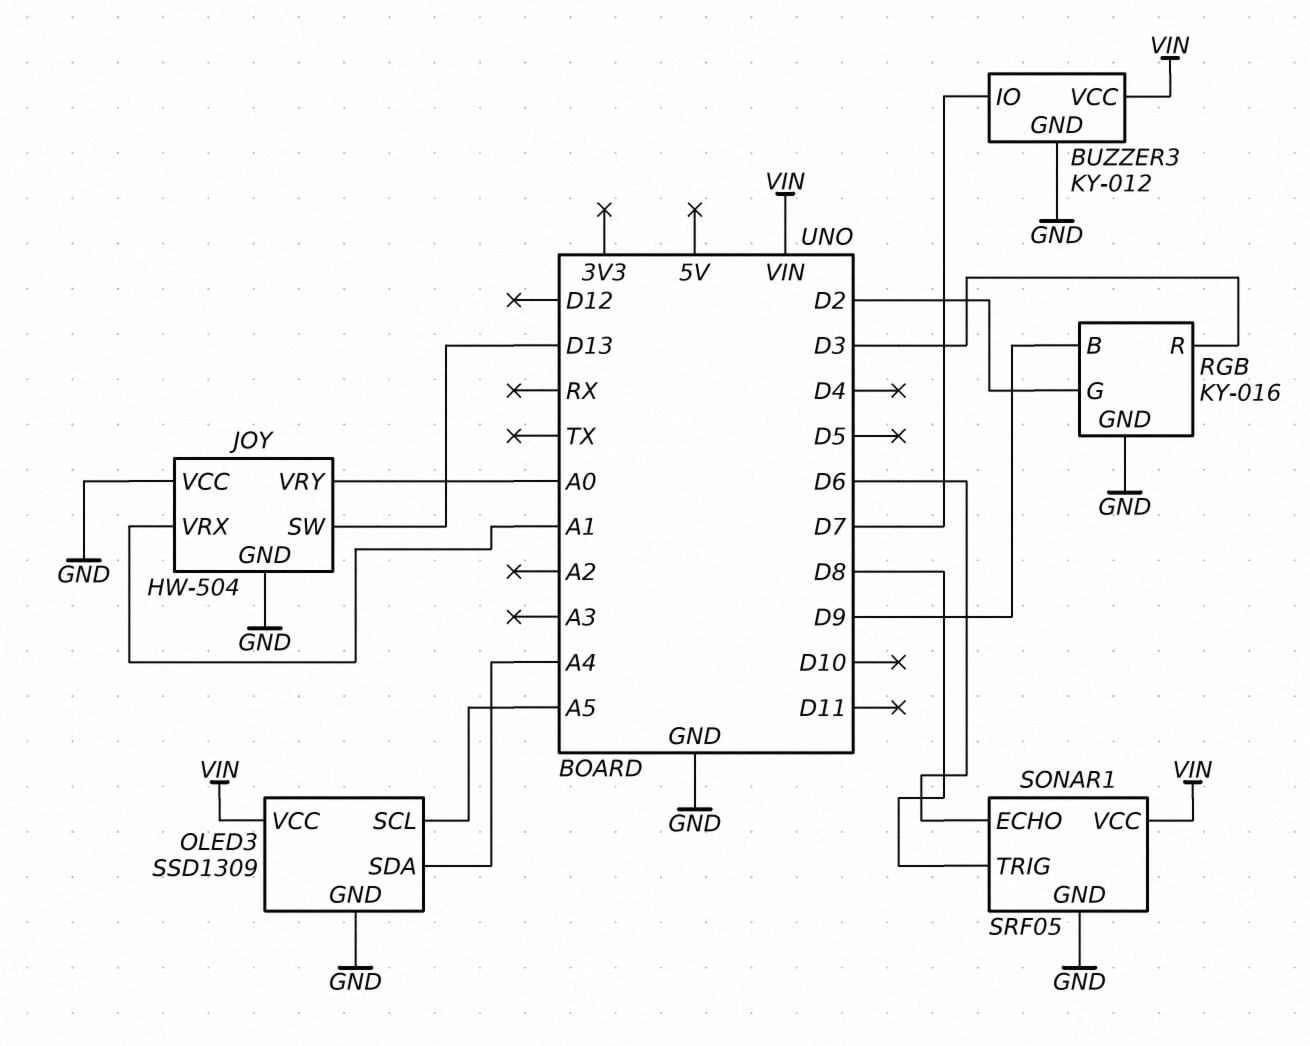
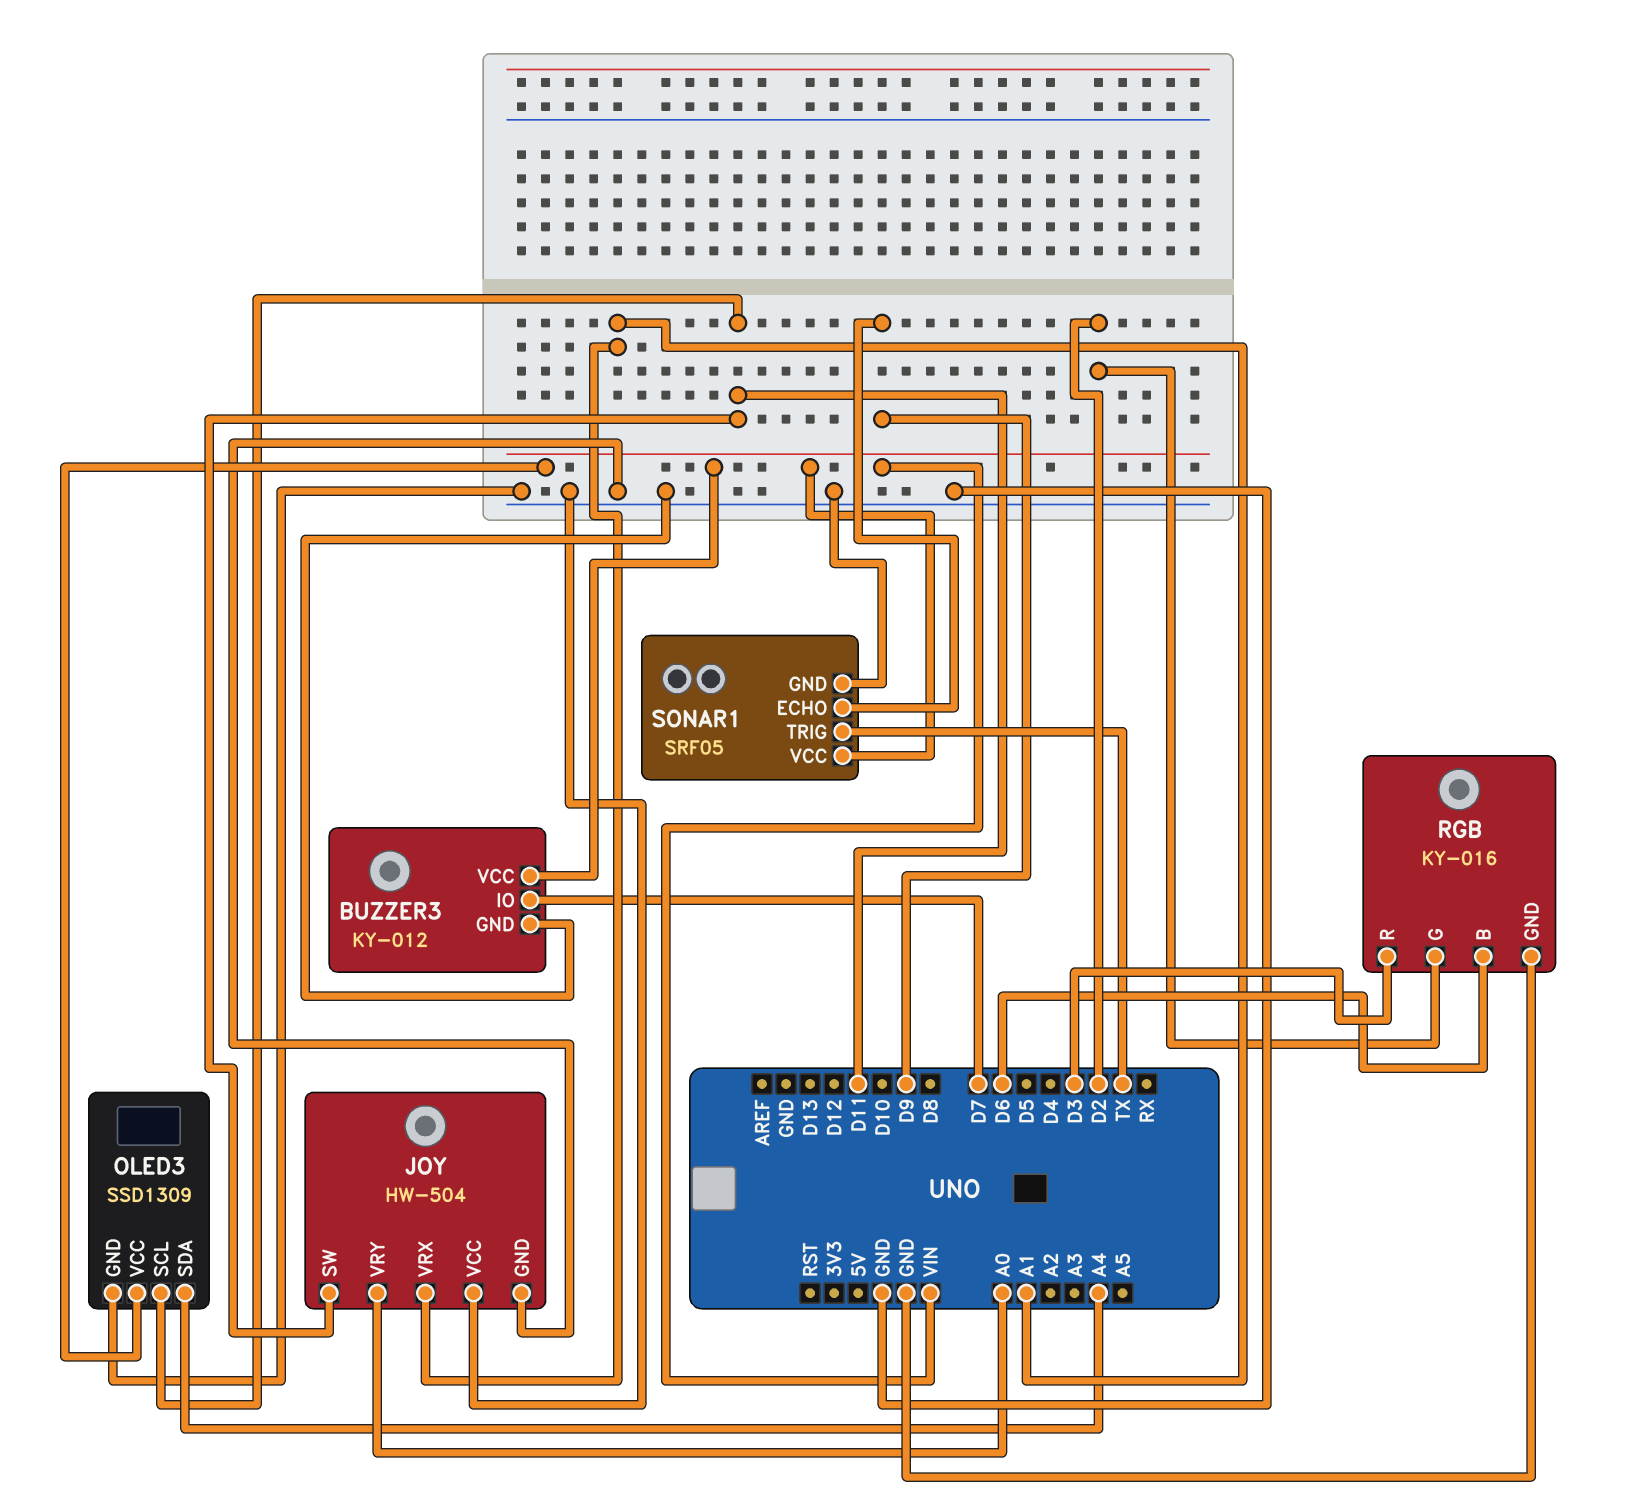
JOY pin SW: D13 -> D11
OLED3 pin SCL: A5 -> D11
RGB pin B: D9 -> D6
SONAR1 pin ECHO: D6 -> D9
SONAR1 pin TRIG: D8 -> TX

